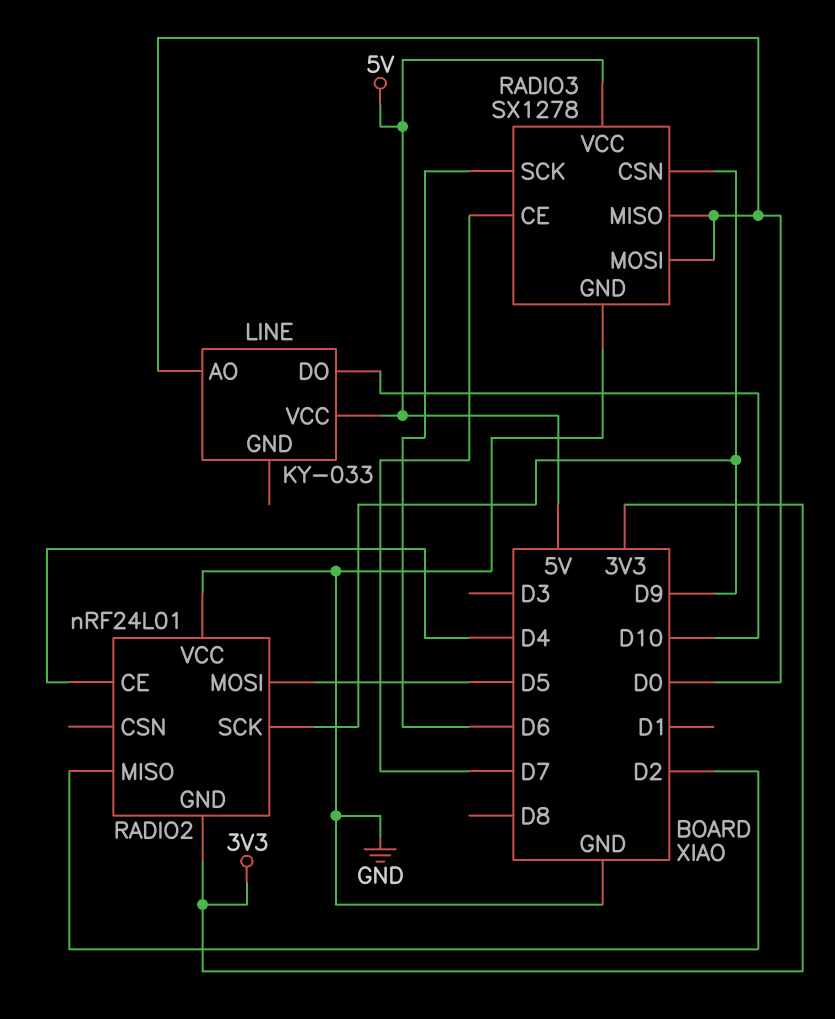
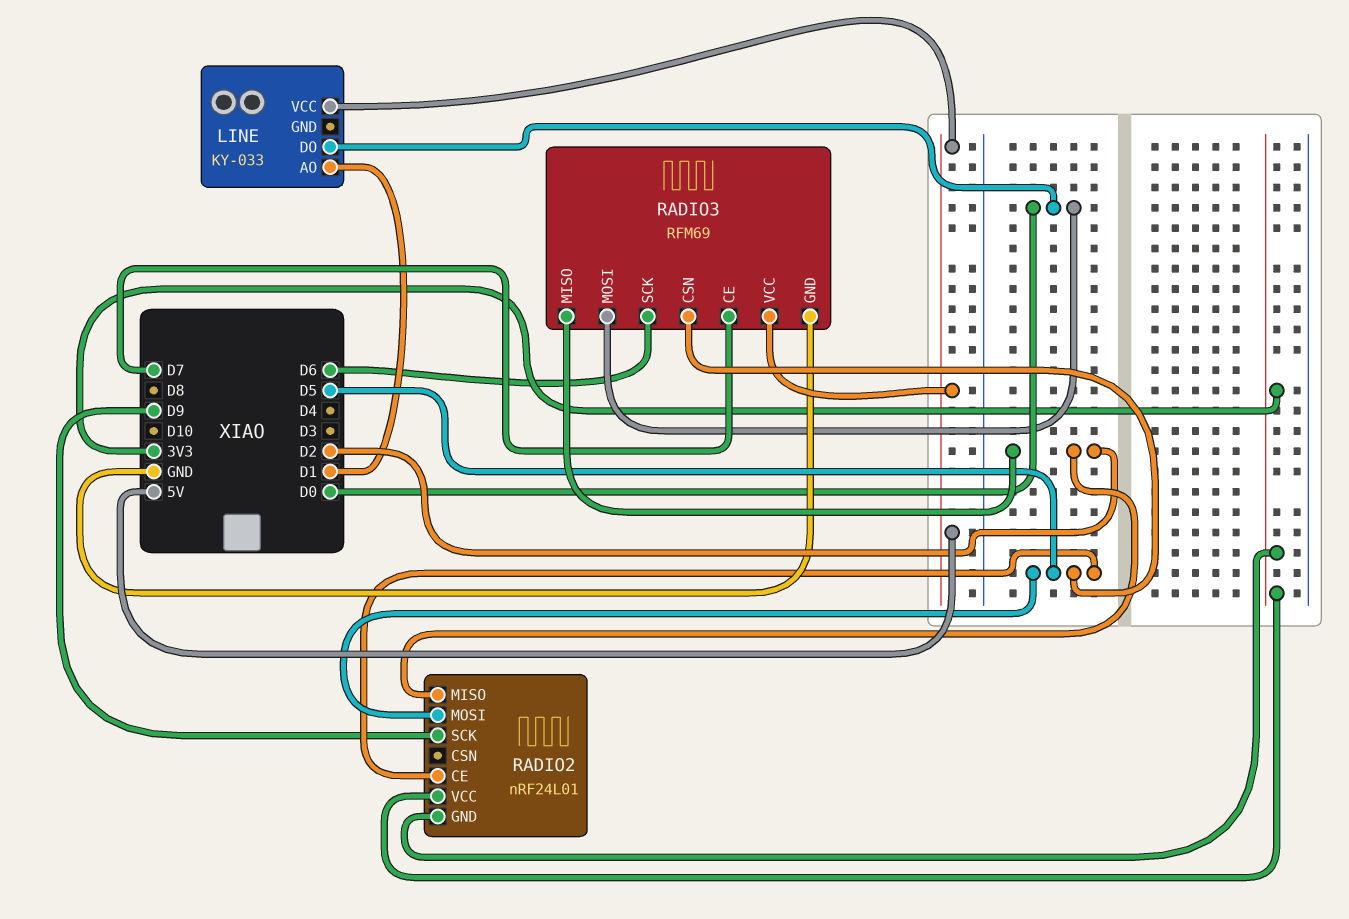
LINE pin AO: D0 -> D1
LINE pin DO: D10 -> D0
RADIO2 pin CE: D4 -> D5
RADIO2 pin VCC: GND -> 3V3
RADIO3: SX1278 -> RFM69
RADIO3 pin CSN: D9 -> D5
RADIO3 pin MISO: D0 -> D2

